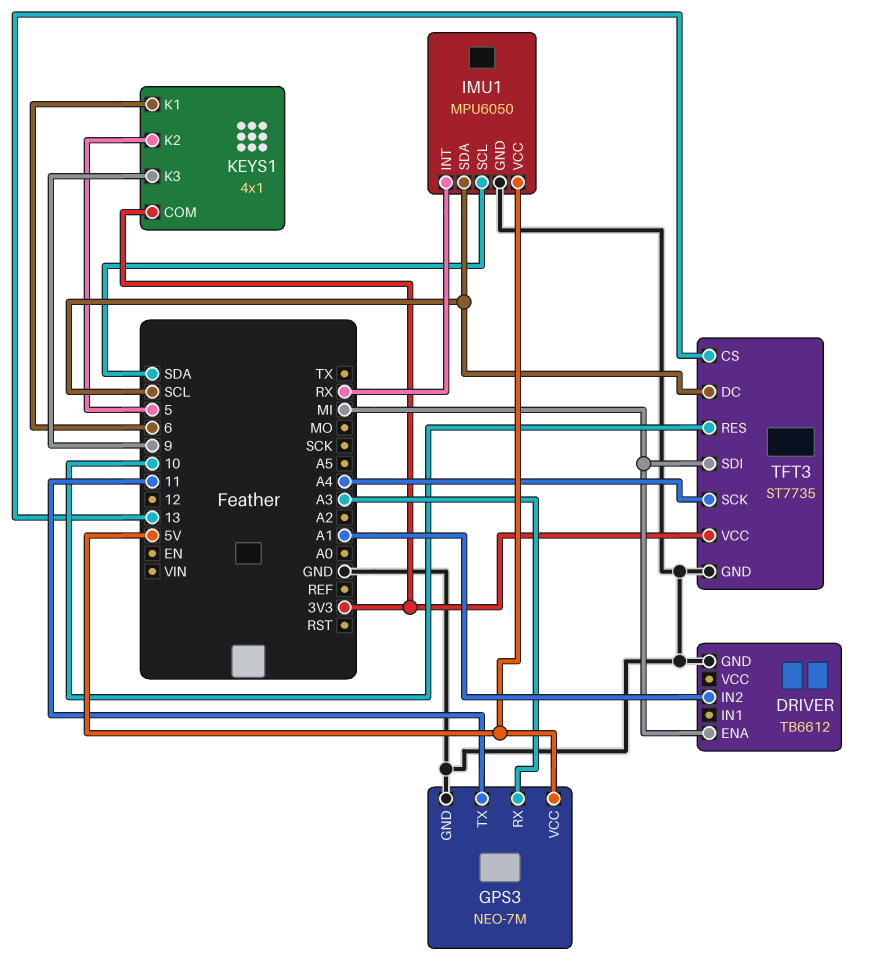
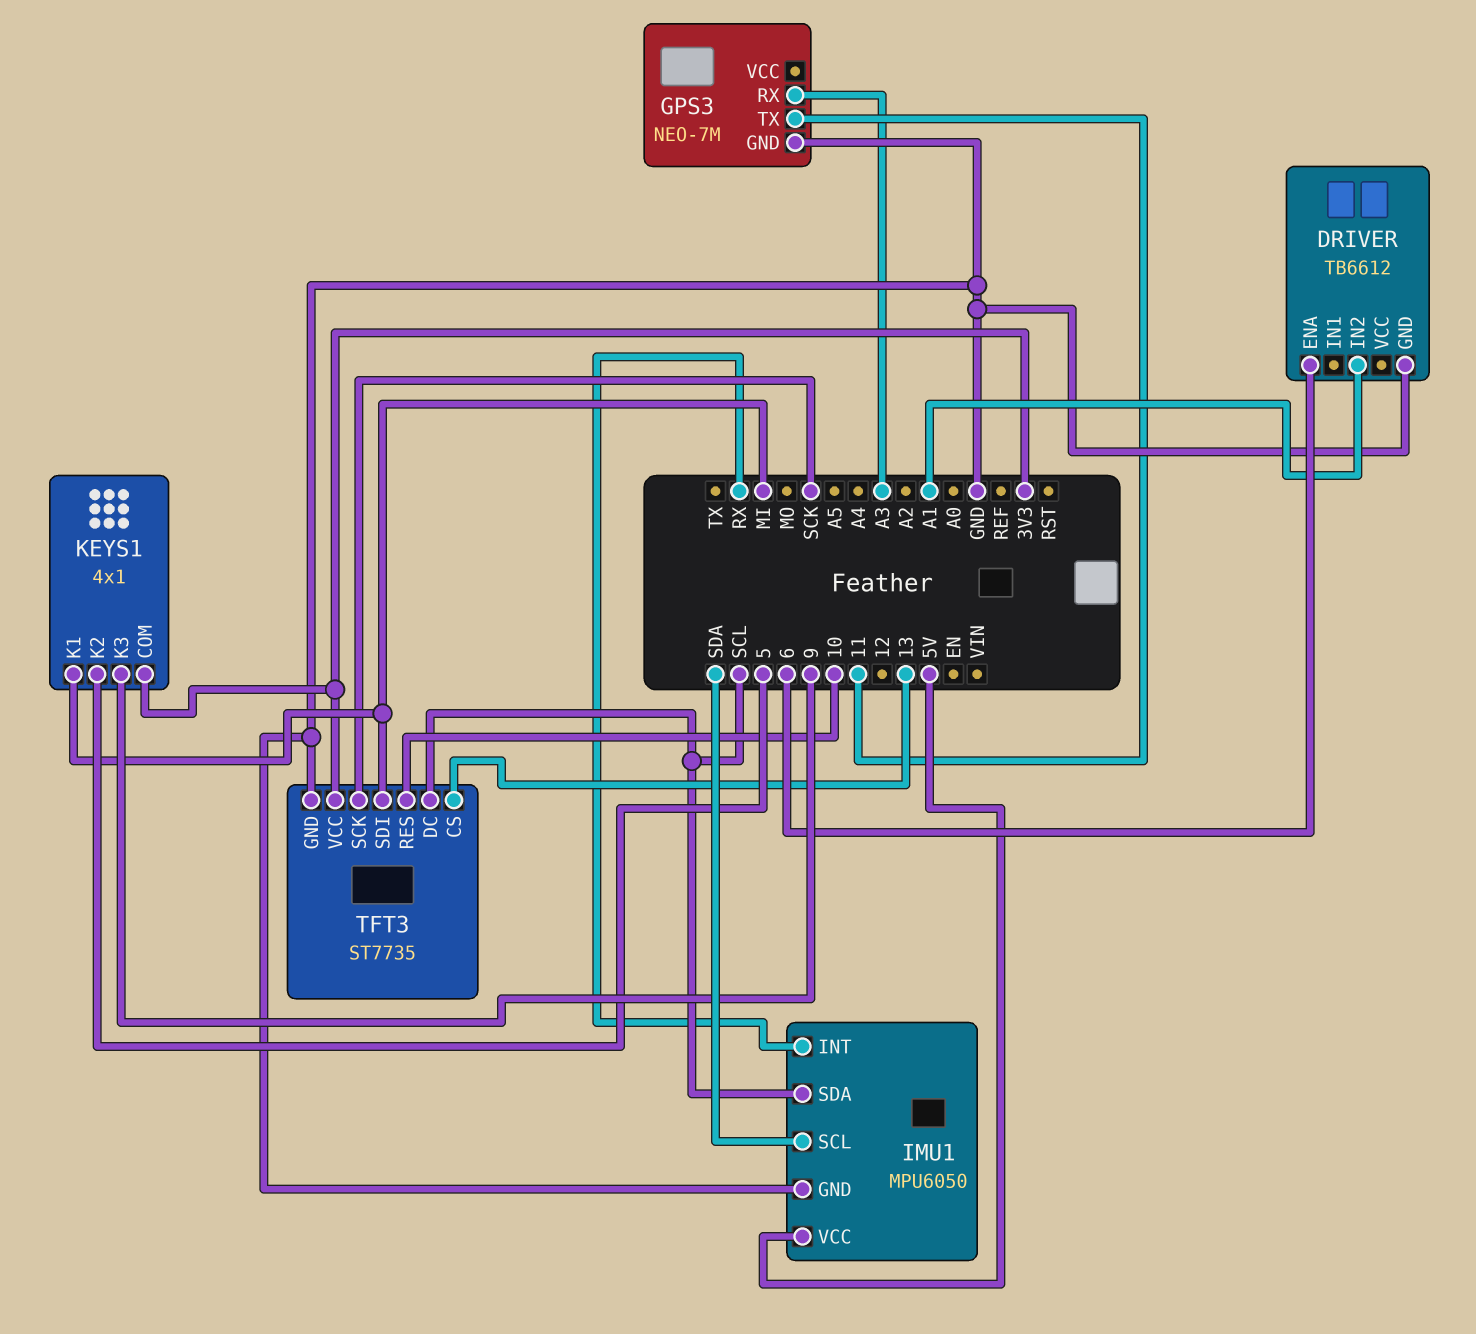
DRIVER pin ENA: MI -> 6
GPS3 pin VCC: 5V -> none
KEYS1 pin K1: 6 -> MI
TFT3 pin SCK: A4 -> SCK

